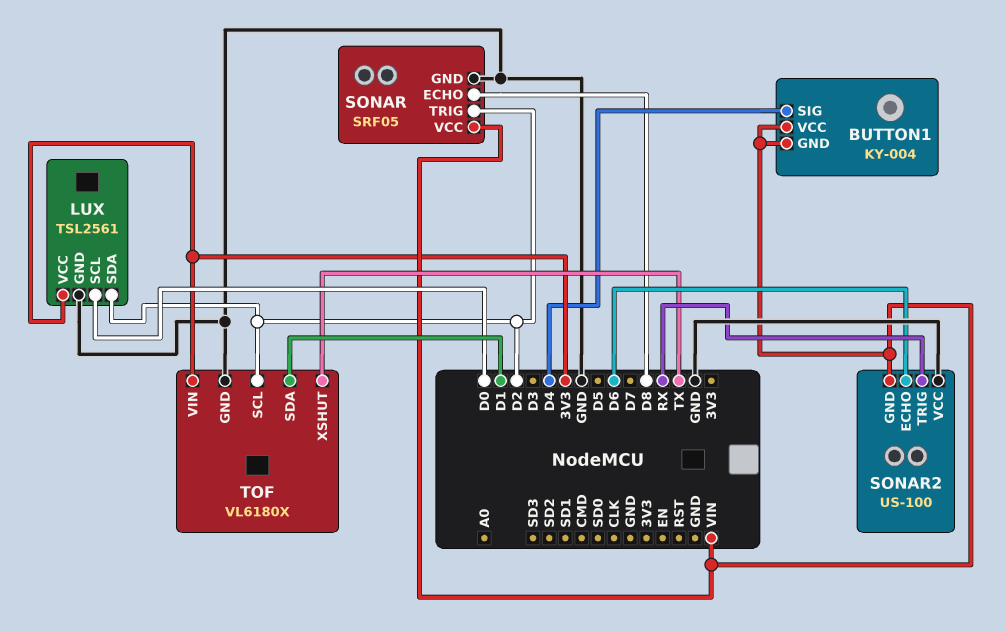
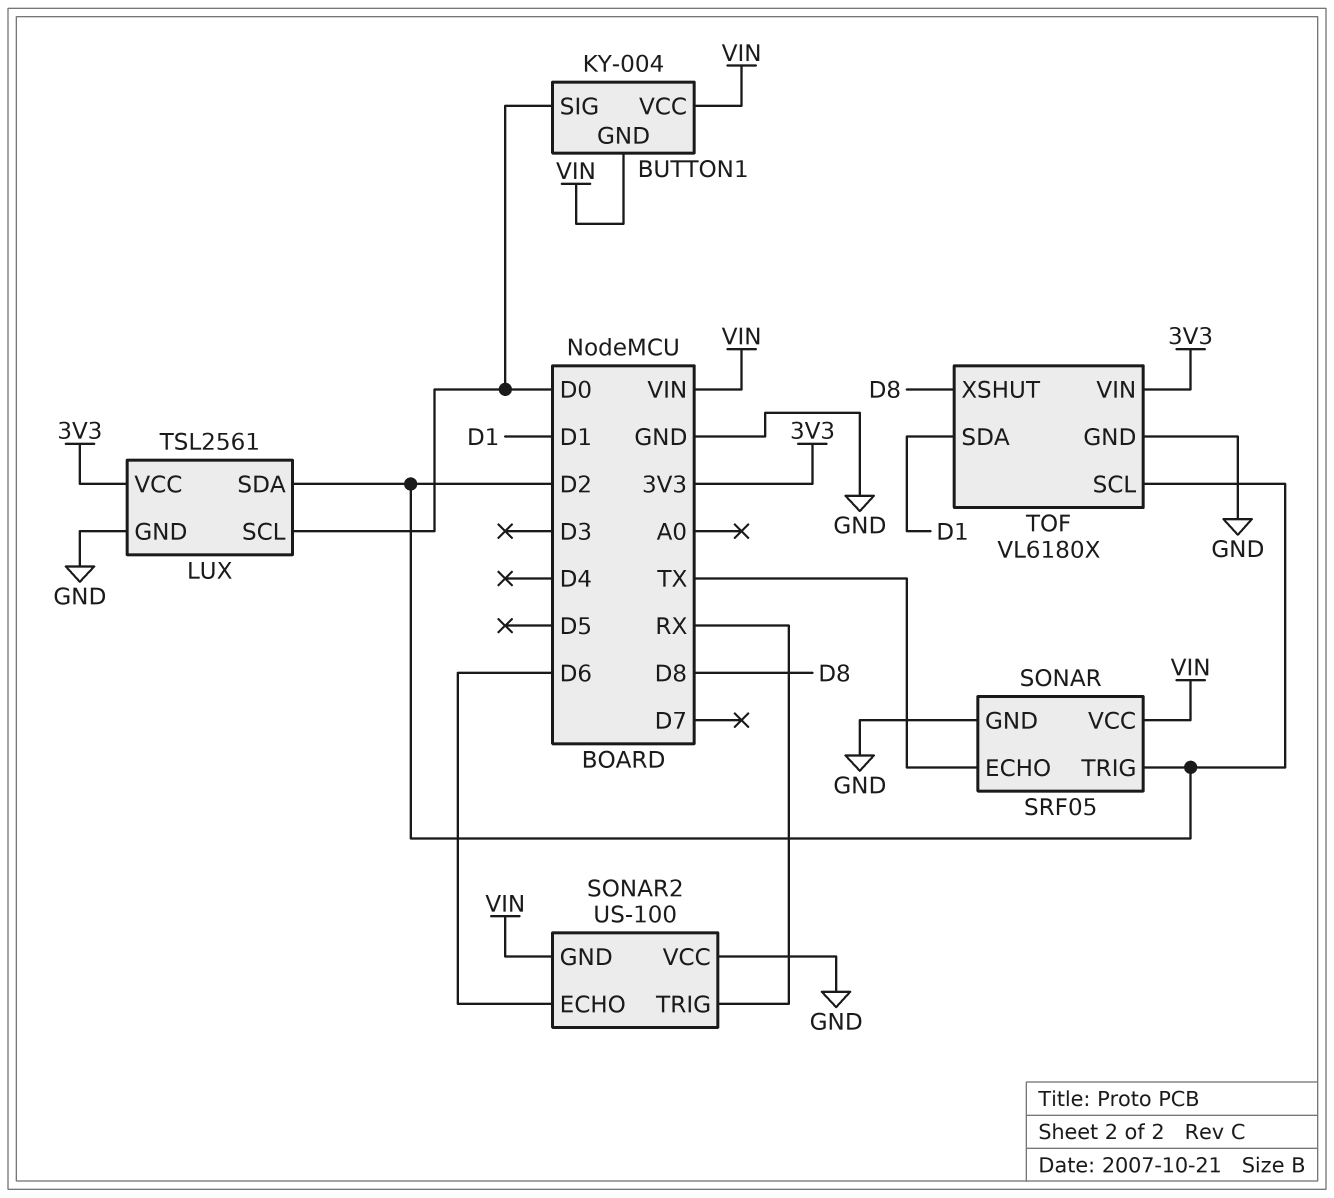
BUTTON1 pin SIG: D4 -> D0
SONAR pin ECHO: D8 -> TX
TOF pin XSHUT: TX -> D8

